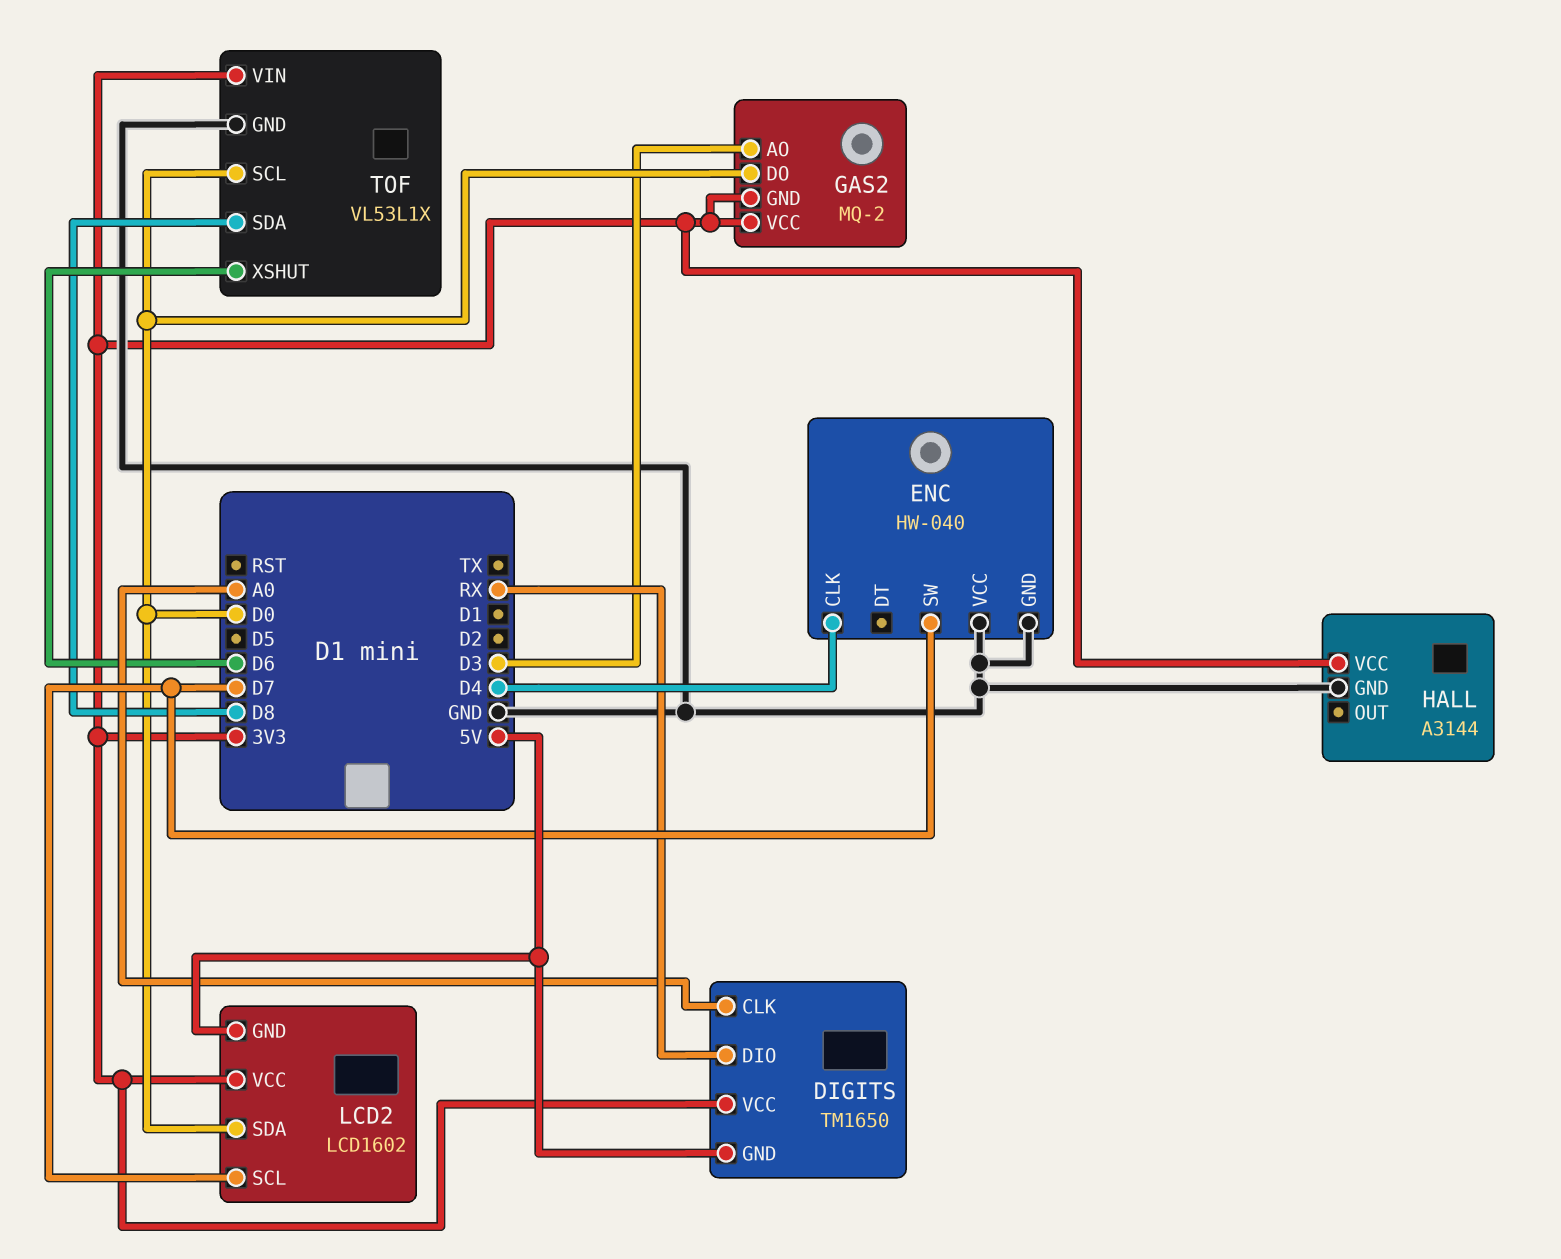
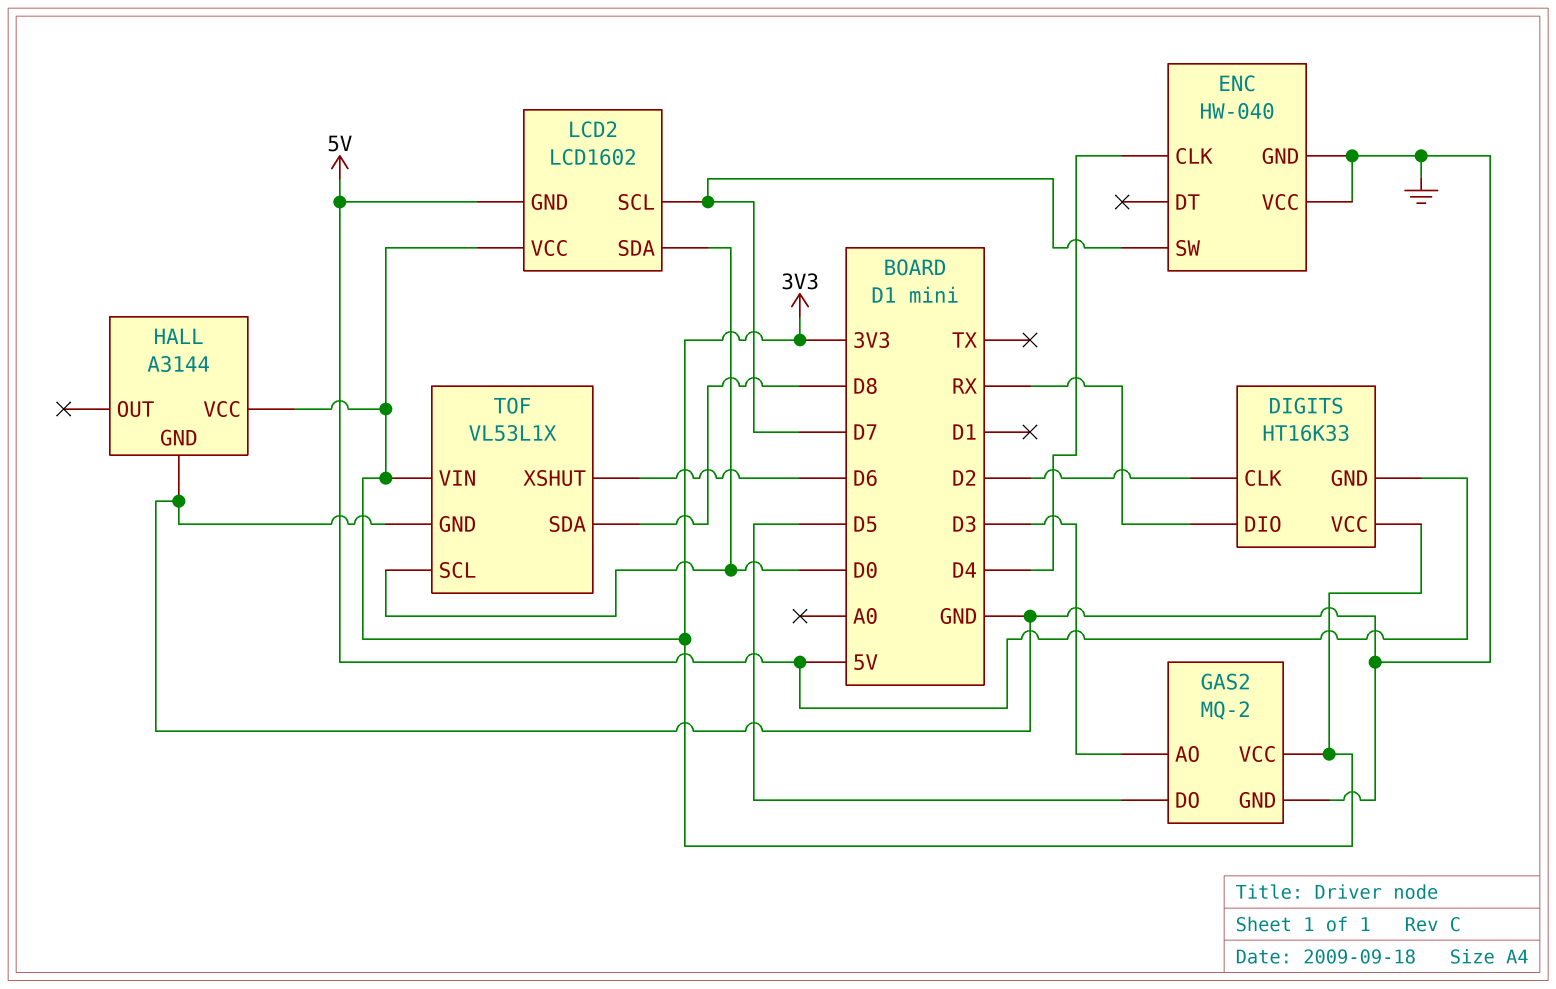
DIGITS: TM1650 -> HT16K33
DIGITS pin CLK: A0 -> D2
GAS2 pin DO: D0 -> D5
GAS2 pin GND: 3V3 -> GND

